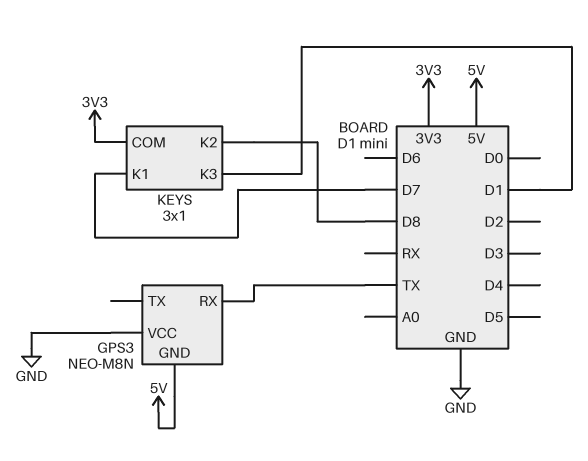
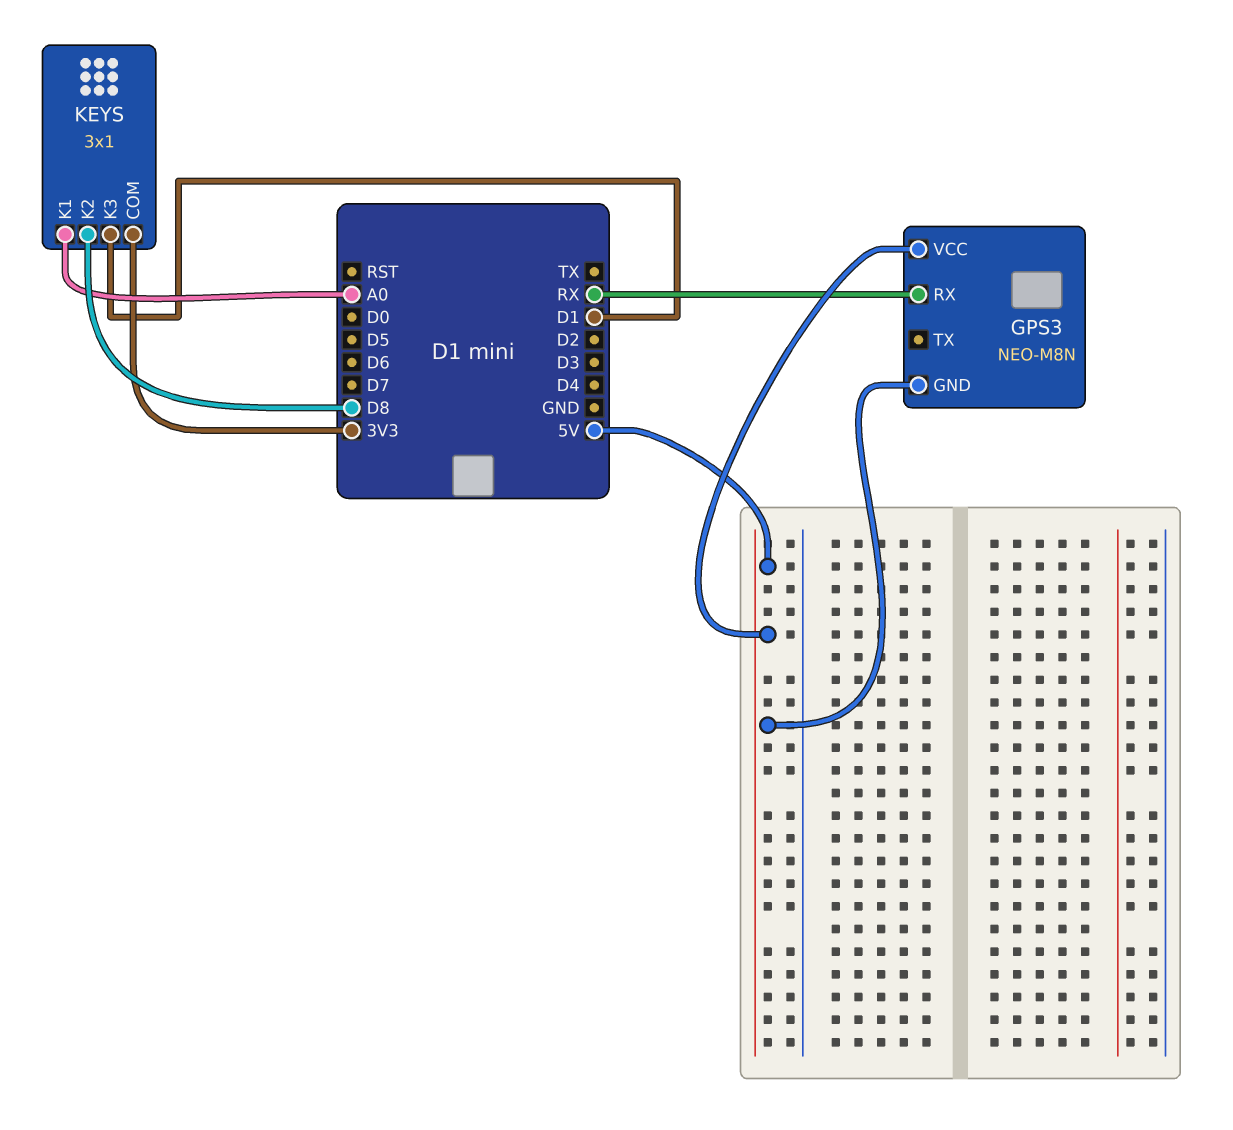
GPS3 pin RX: TX -> RX
GPS3 pin VCC: GND -> 5V
KEYS pin K1: D7 -> A0

